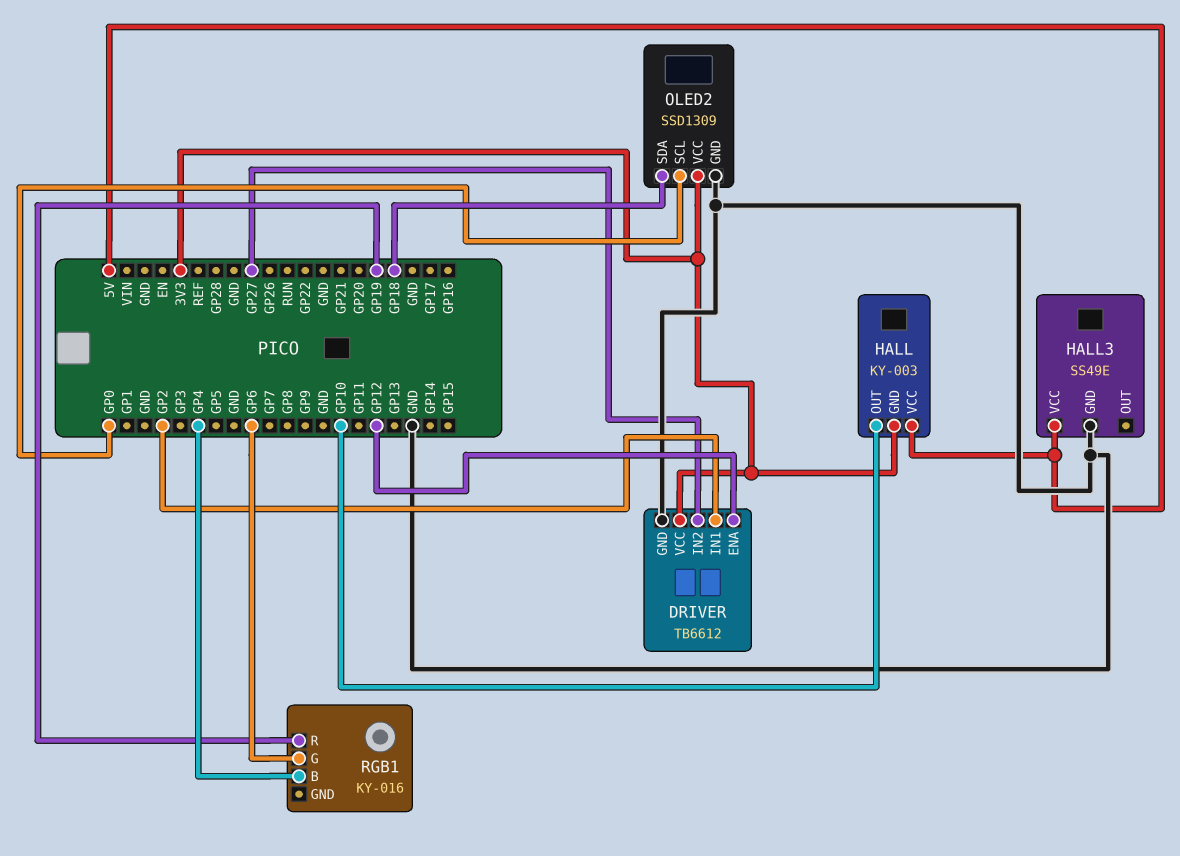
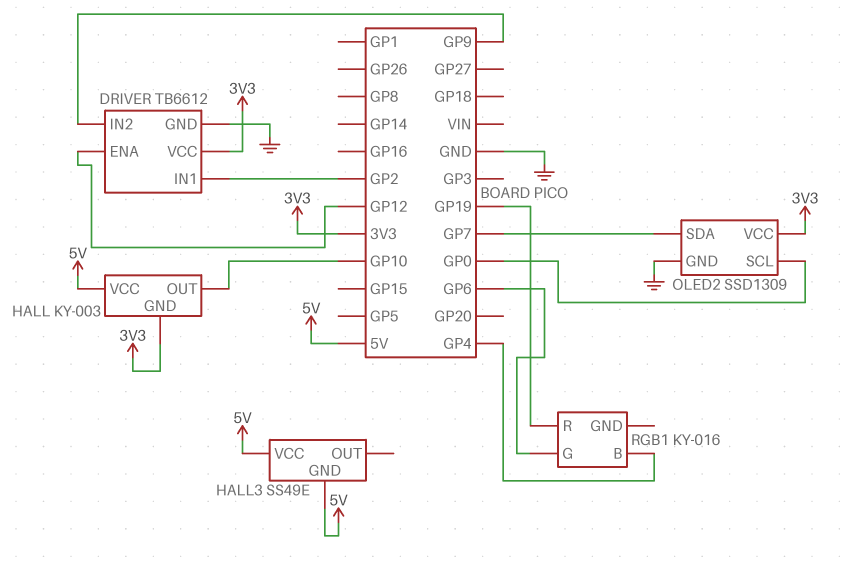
DRIVER pin IN2: GP27 -> GP9
HALL3 pin GND: GND -> 5V
OLED2 pin SDA: GP18 -> GP7

